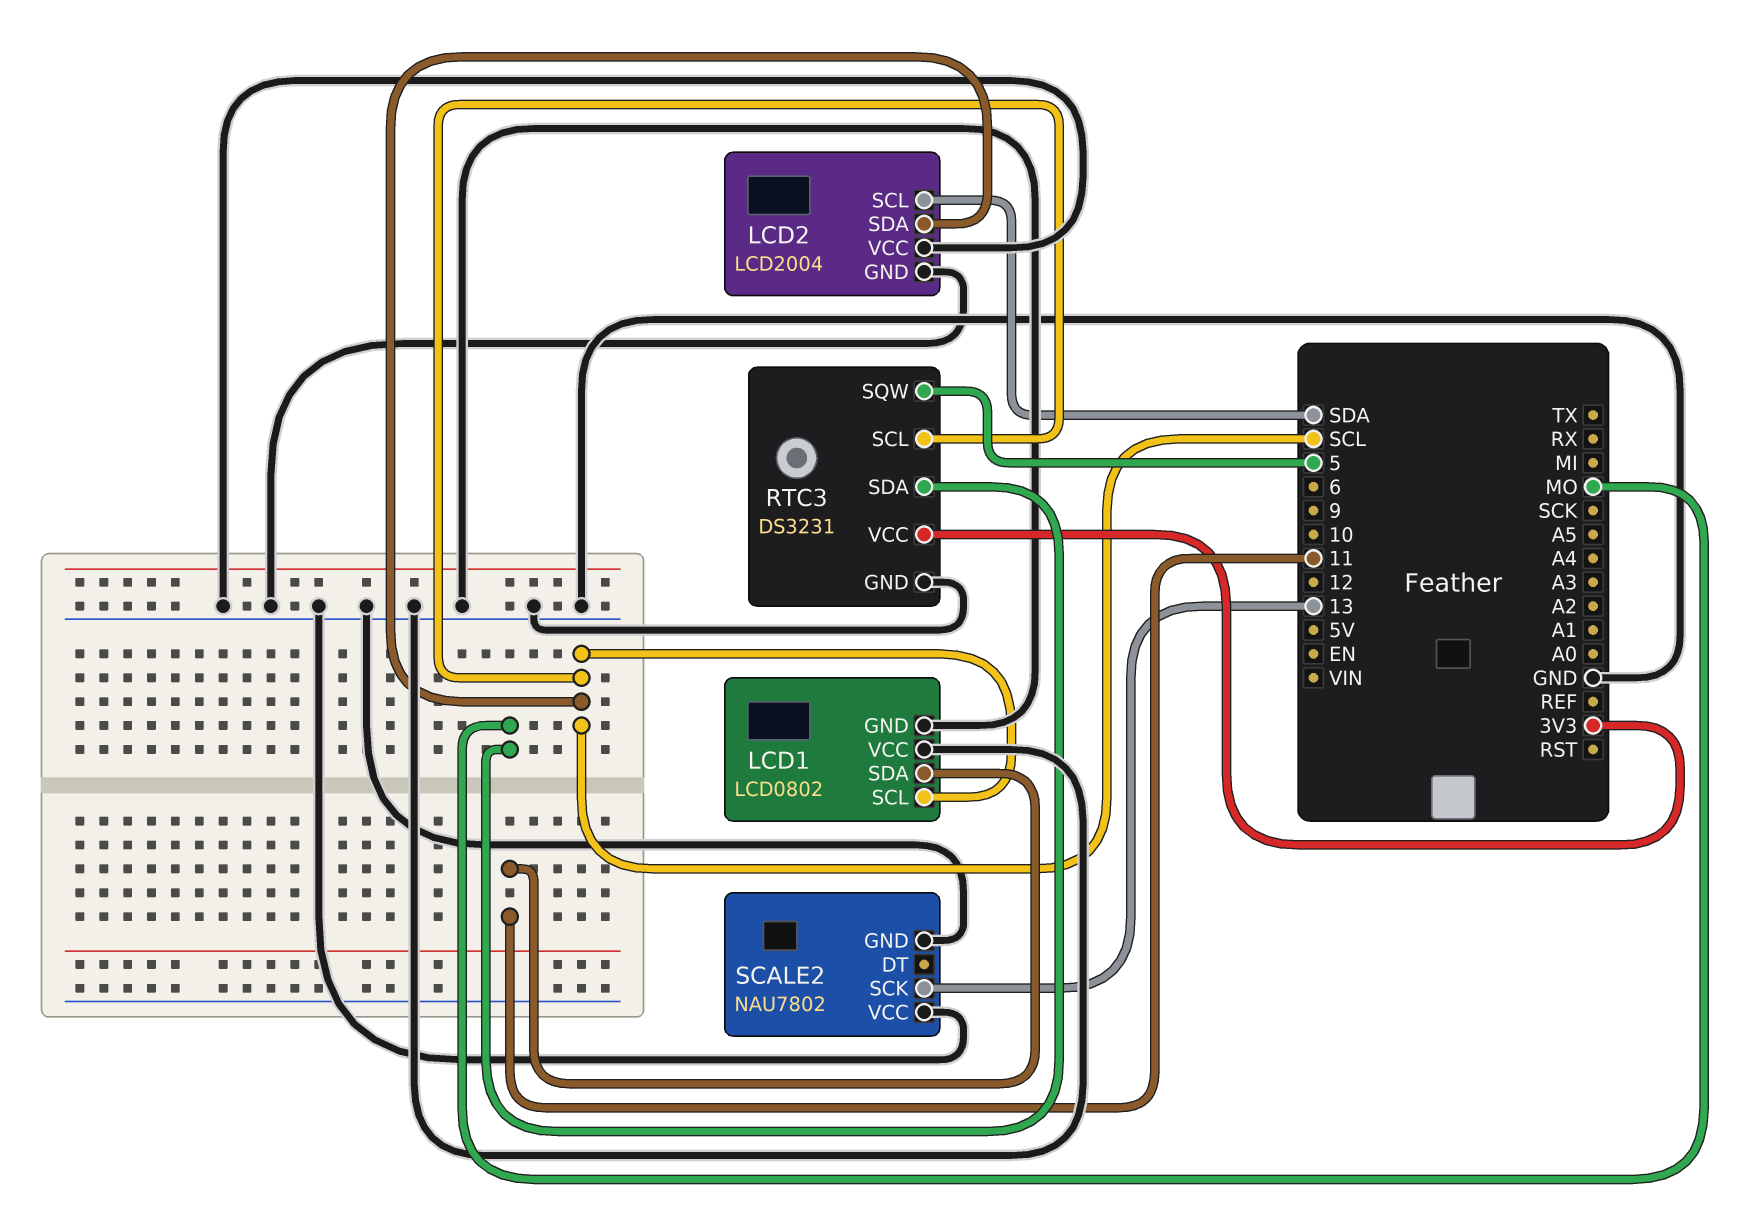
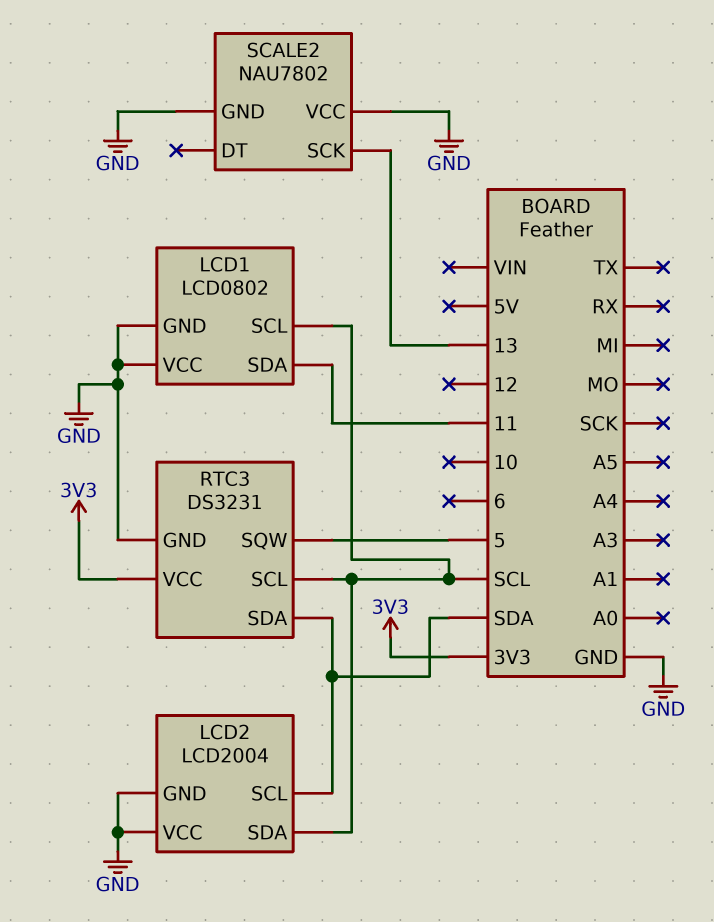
RTC3 pin SDA: MO -> SDA

